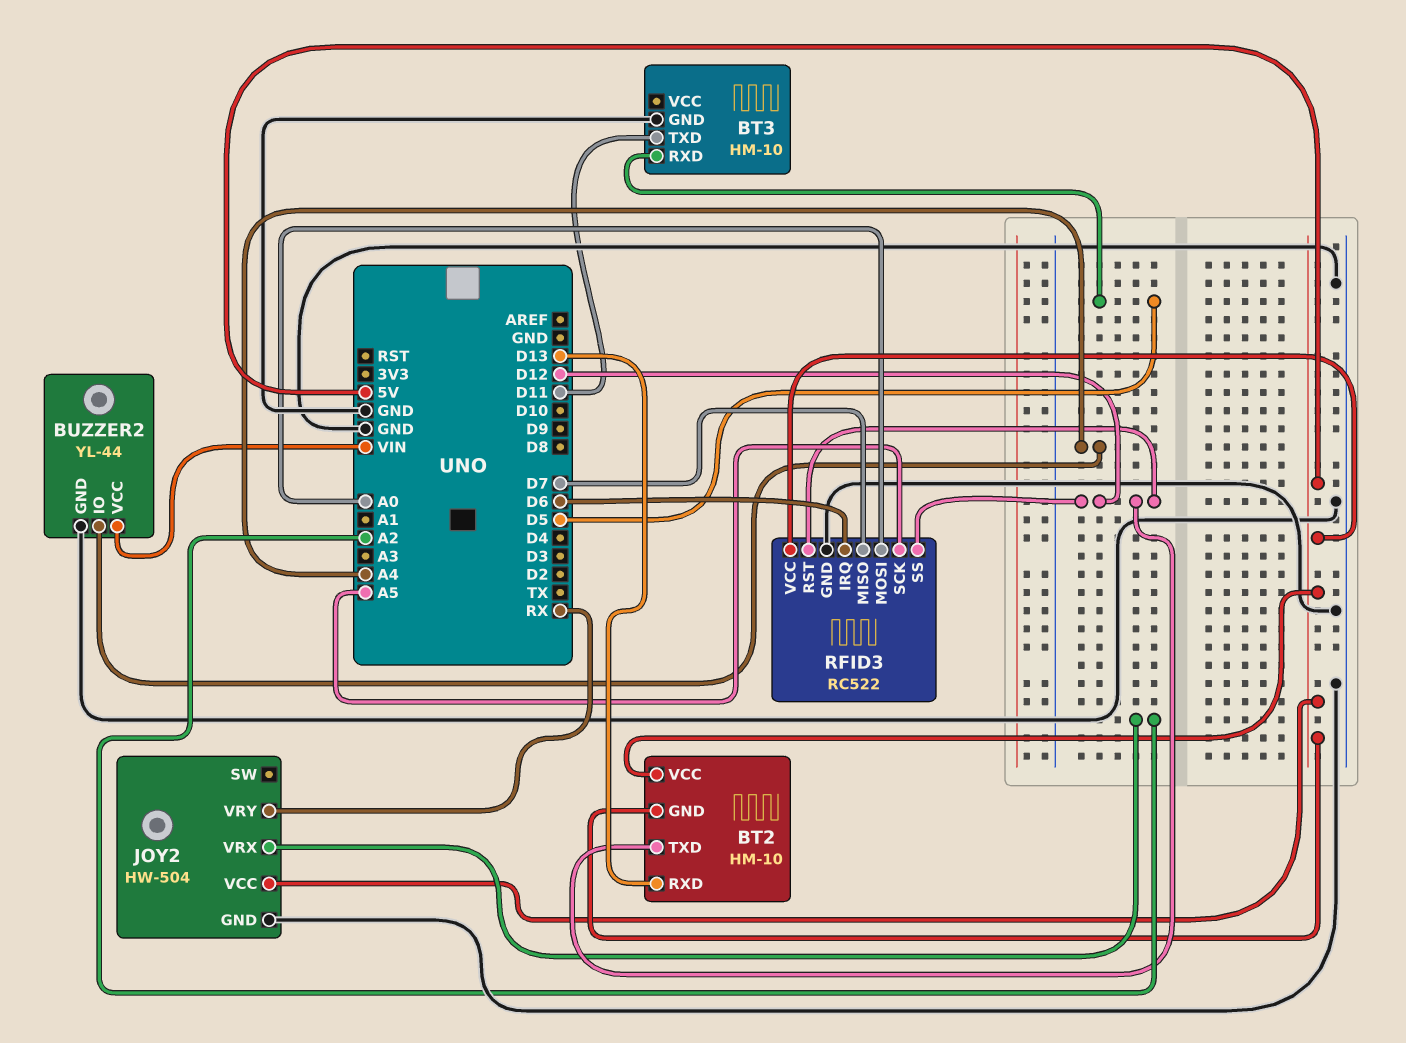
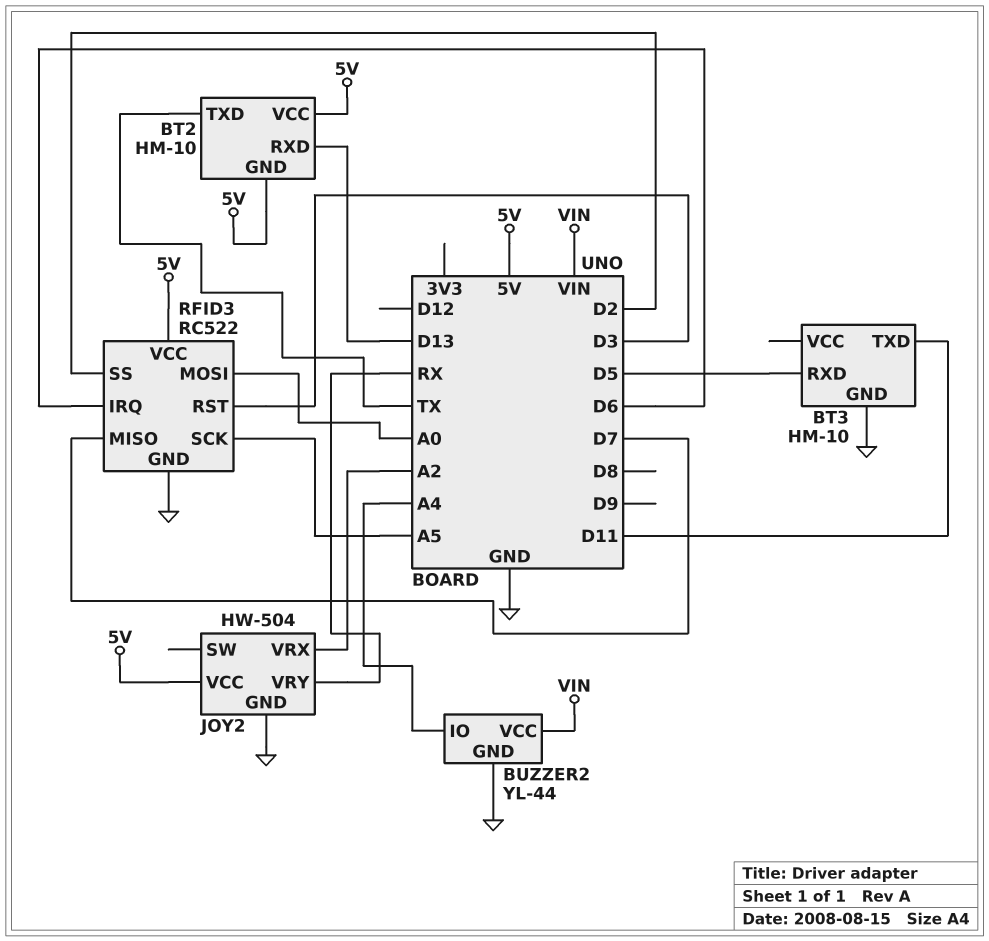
BT2 pin TXD: D12 -> TX
RFID3 pin RST: D12 -> D3
RFID3 pin SS: D12 -> D2

